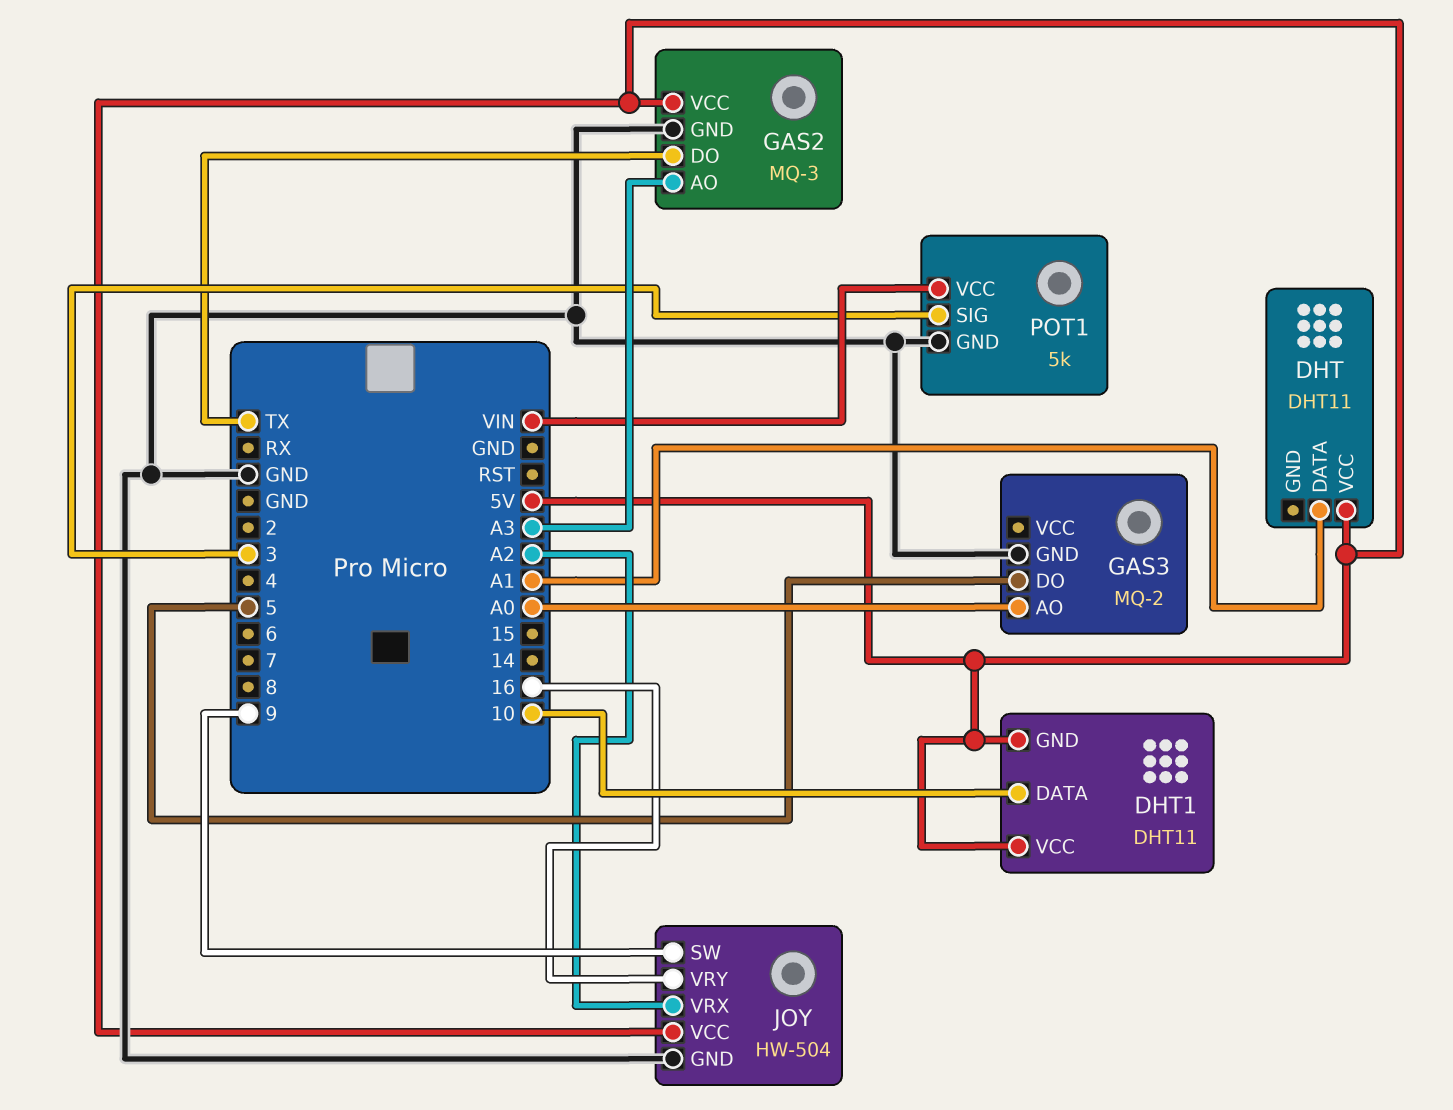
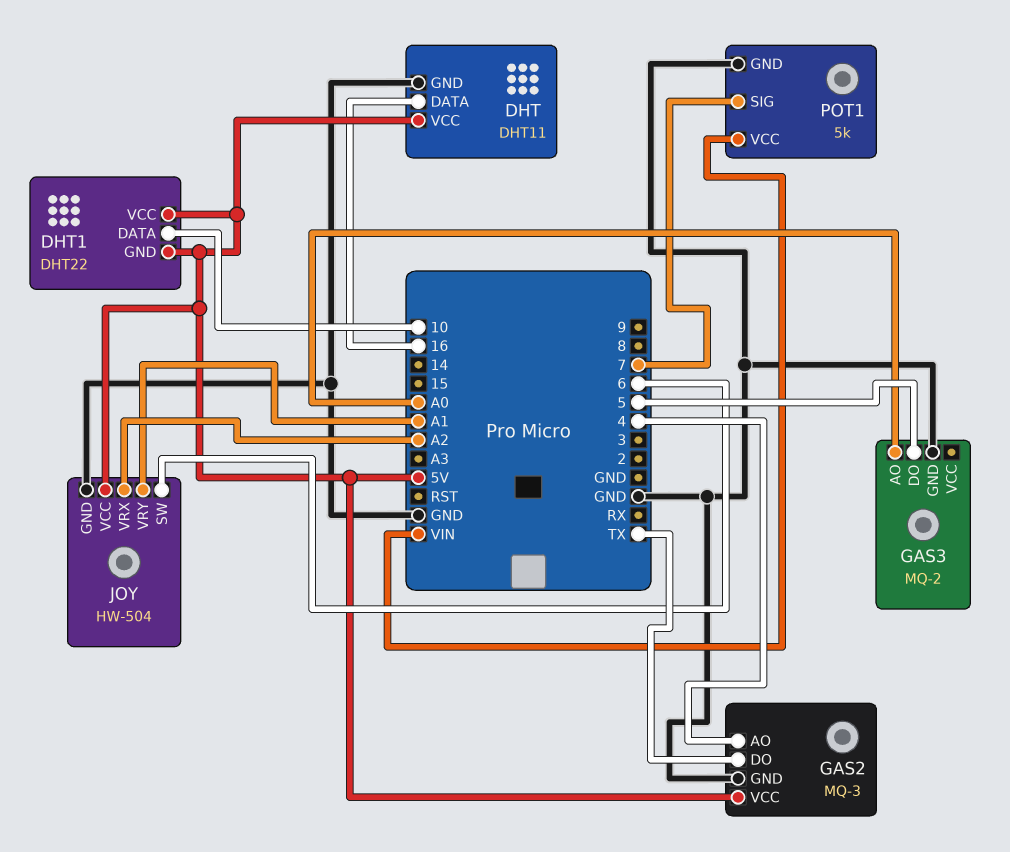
DHT pin DATA: A1 -> 16
DHT pin GND: none -> GND
DHT1: DHT11 -> DHT22
GAS2 pin AO: A3 -> 4
JOY pin SW: 9 -> 6
JOY pin VRY: 16 -> A1
POT1 pin SIG: 3 -> 7

